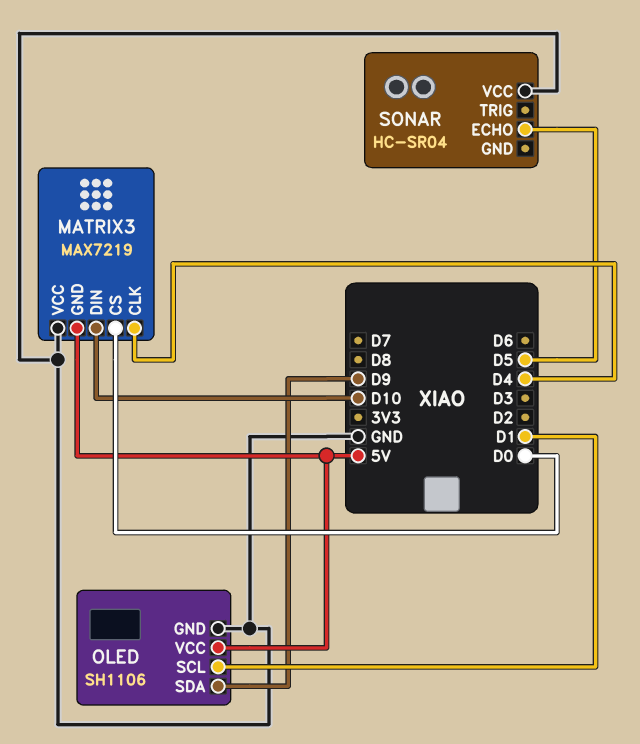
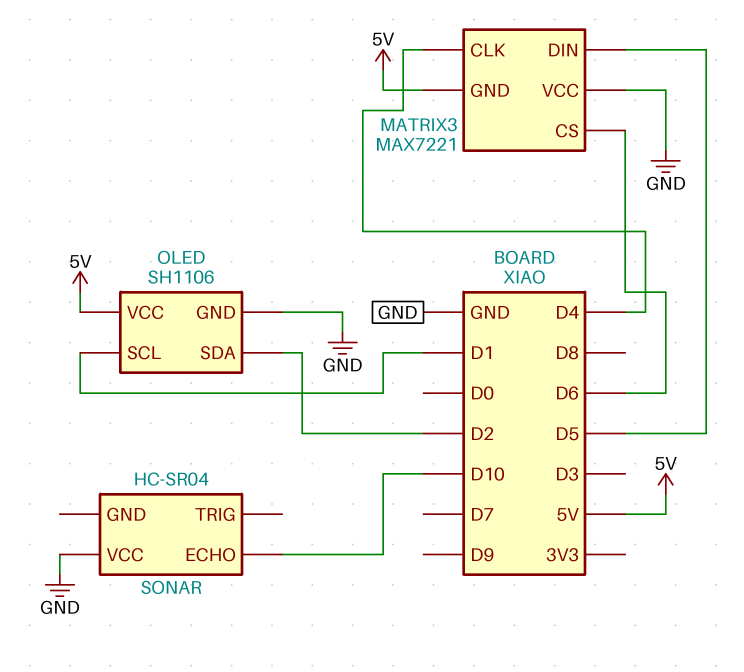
MATRIX3: MAX7219 -> MAX7221
MATRIX3 pin CS: D0 -> D6
MATRIX3 pin DIN: D10 -> D5
OLED pin SDA: D9 -> D2
SONAR pin ECHO: D5 -> D10

